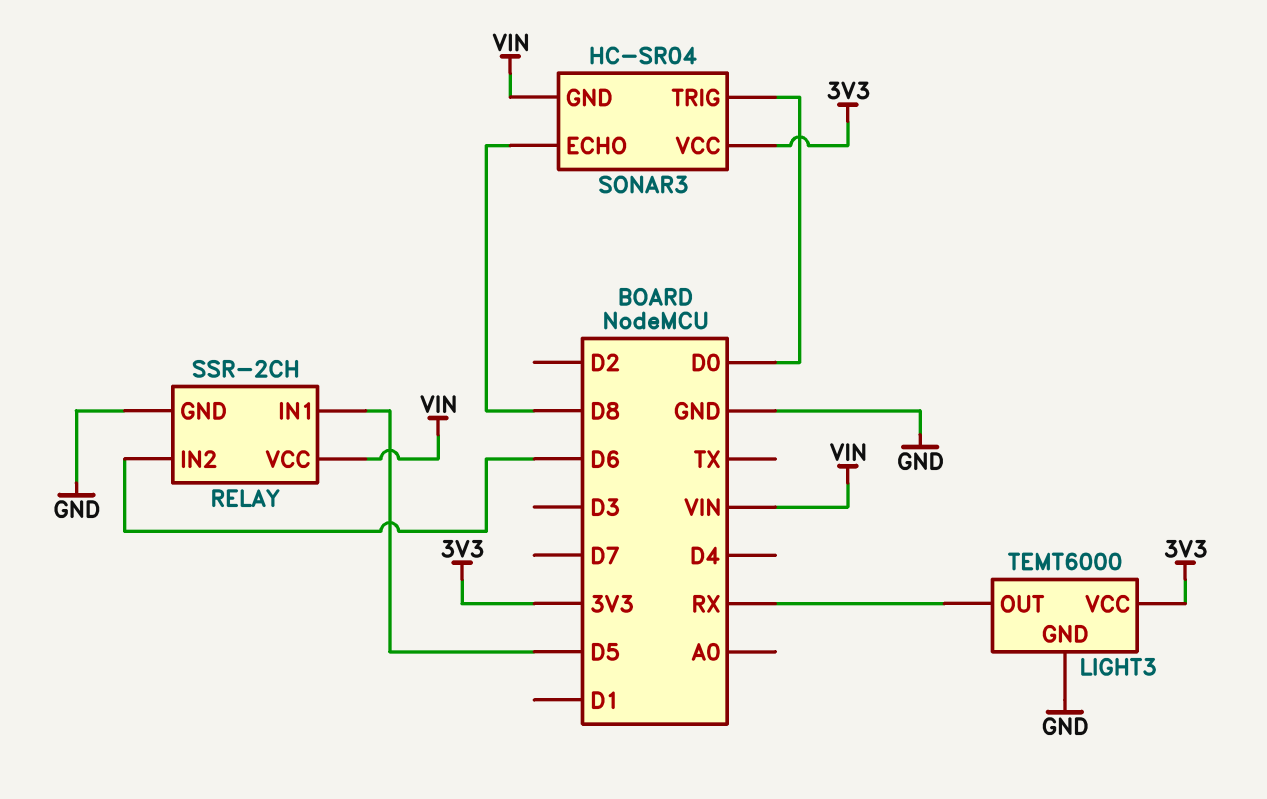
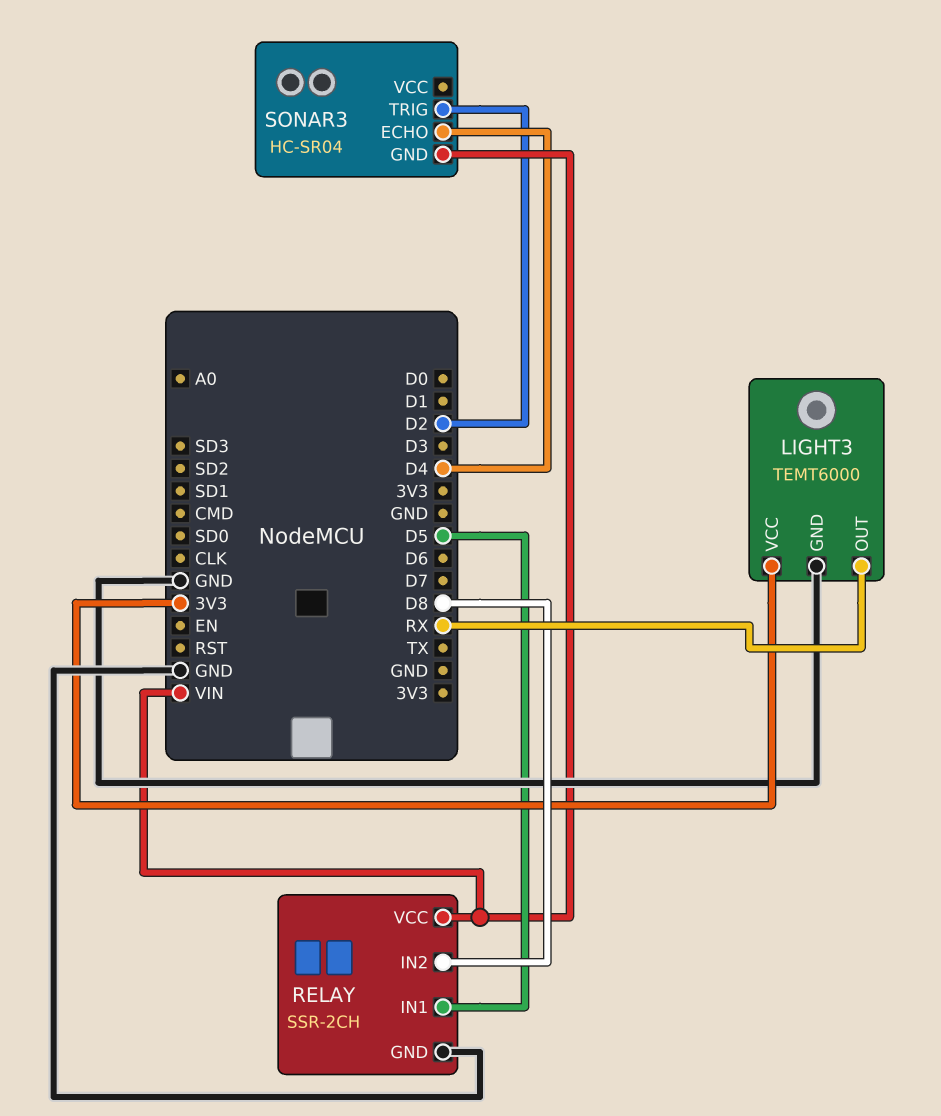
RELAY pin IN2: D6 -> D8
SONAR3 pin ECHO: D8 -> D4
SONAR3 pin TRIG: D0 -> D2
SONAR3 pin VCC: 3V3 -> none

